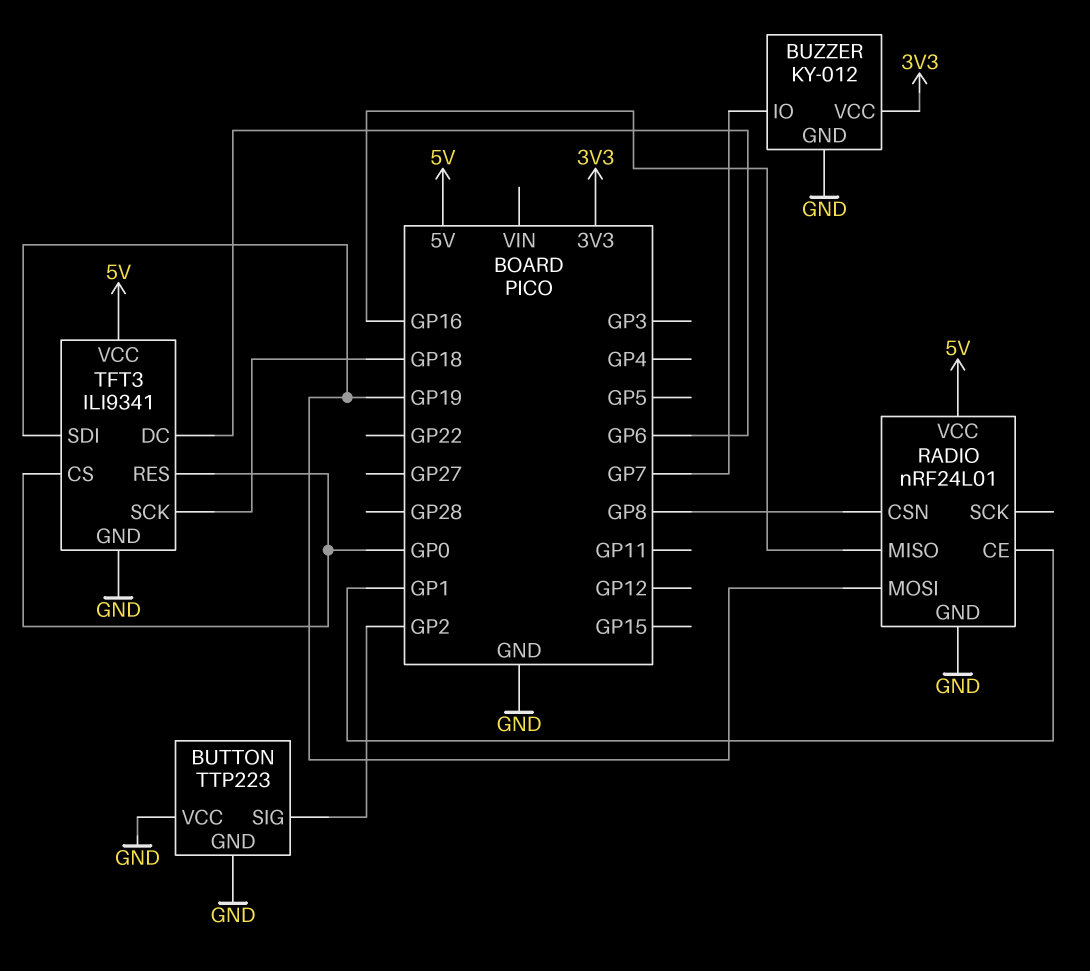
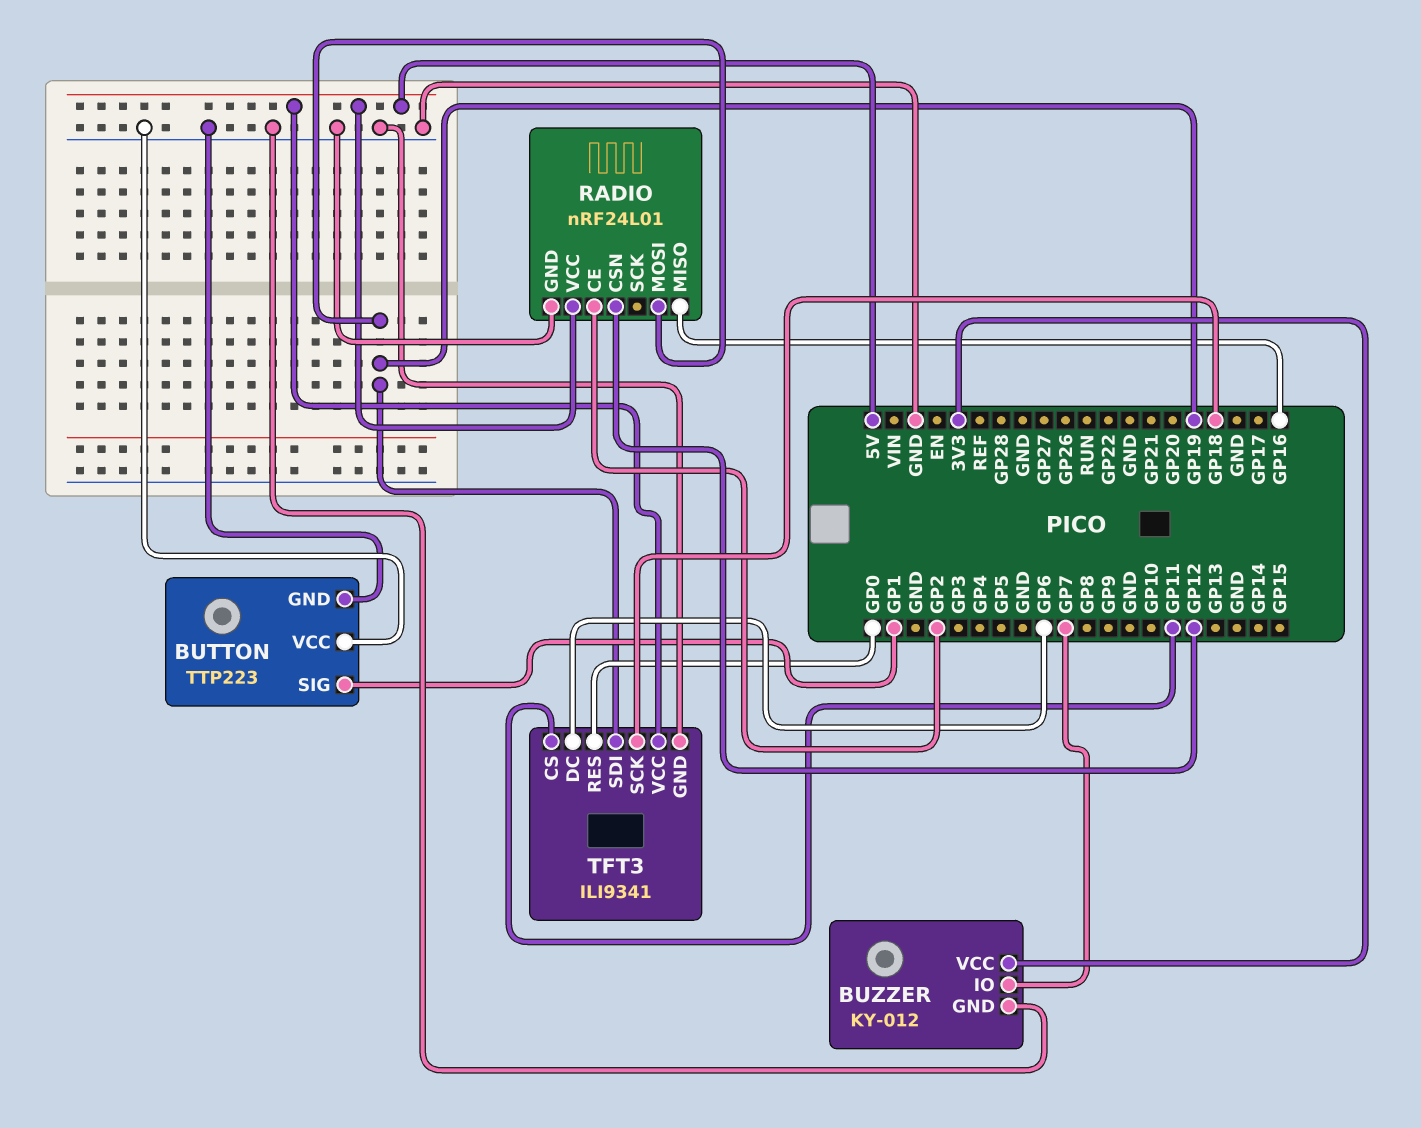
BUTTON pin SIG: GP2 -> GP1
RADIO pin CE: GP1 -> GP2
RADIO pin CSN: GP8 -> GP12
TFT3 pin CS: GP0 -> GP11

